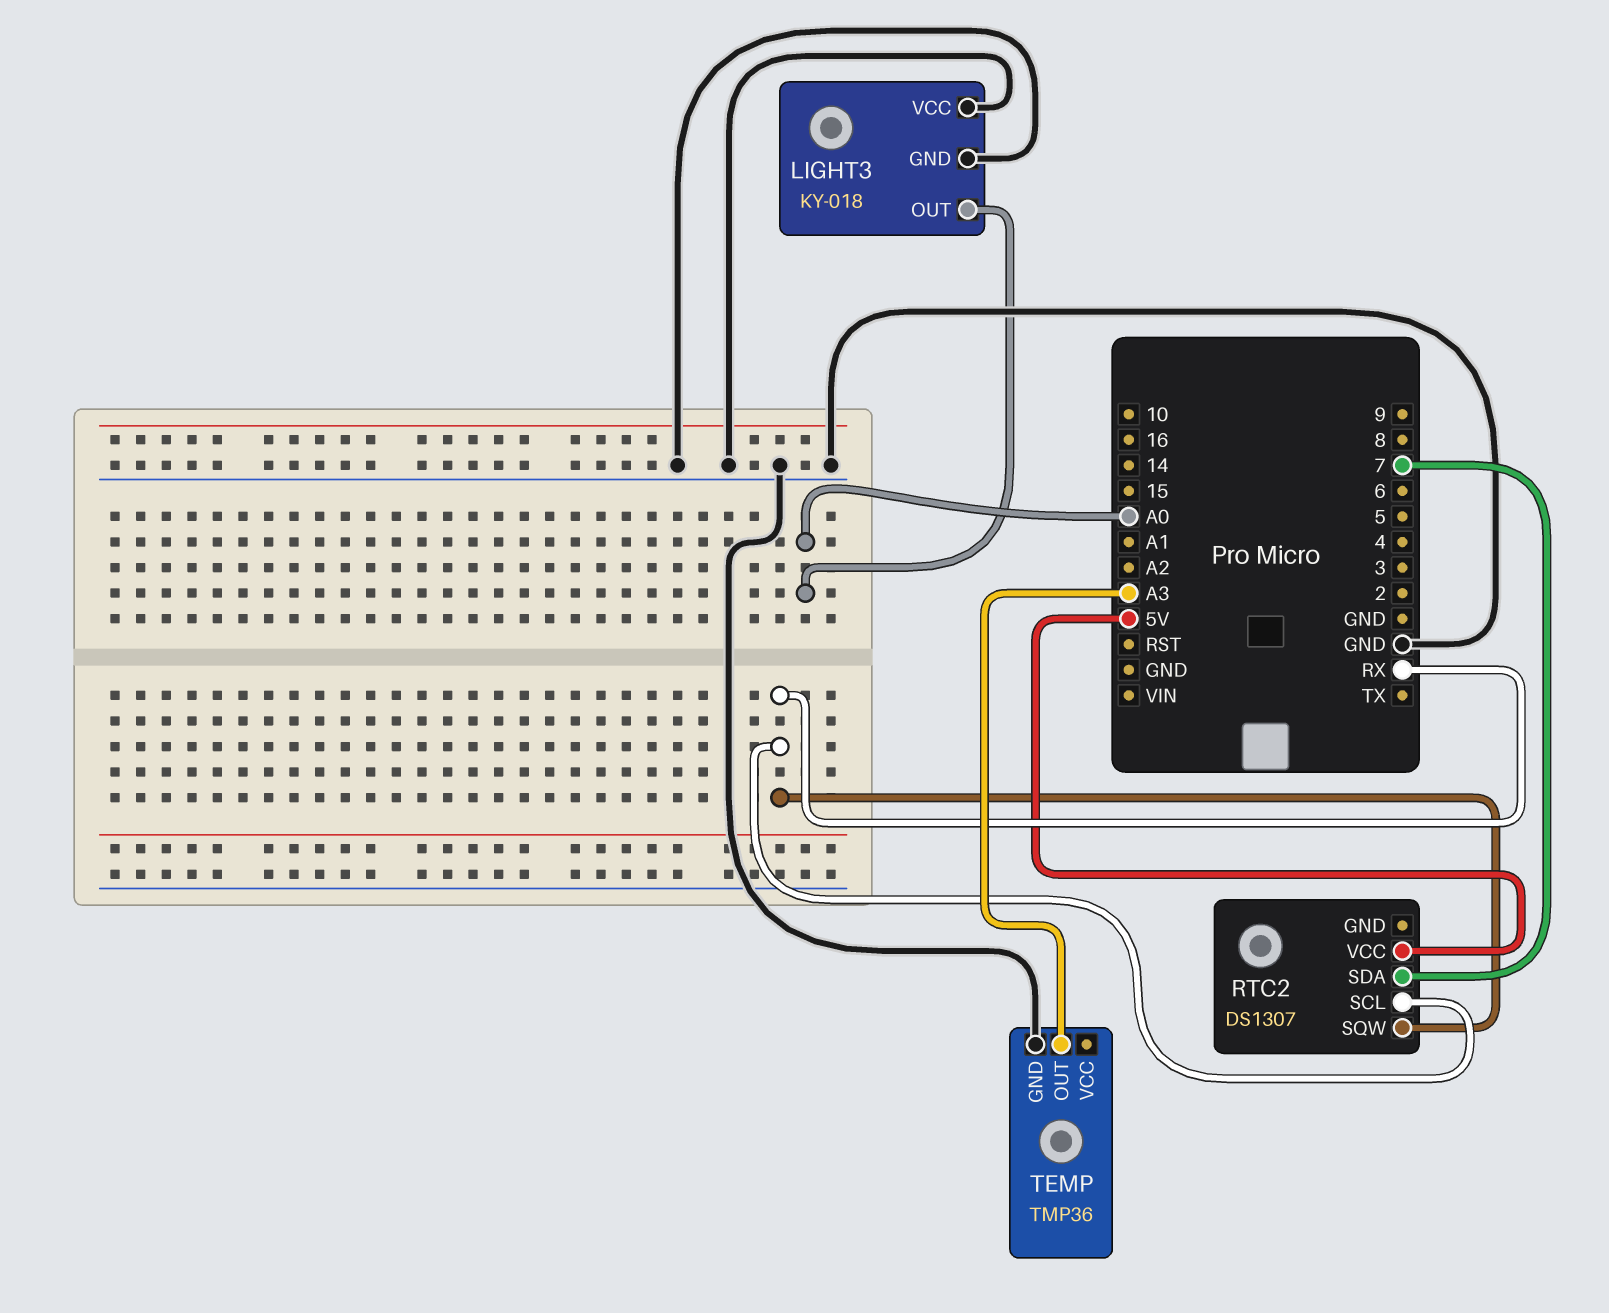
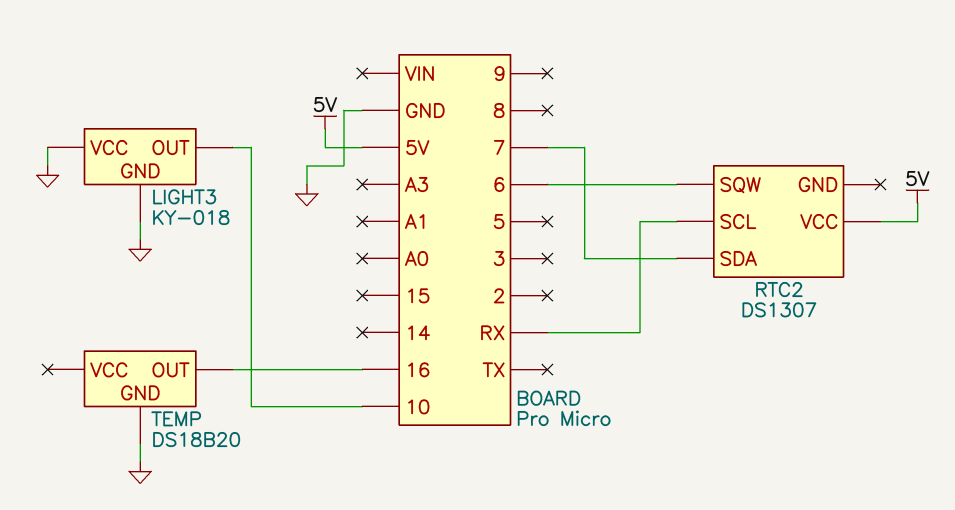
LIGHT3 pin OUT: A0 -> 10
RTC2 pin SQW: RX -> 6
TEMP: TMP36 -> DS18B20
TEMP pin OUT: A3 -> 16

